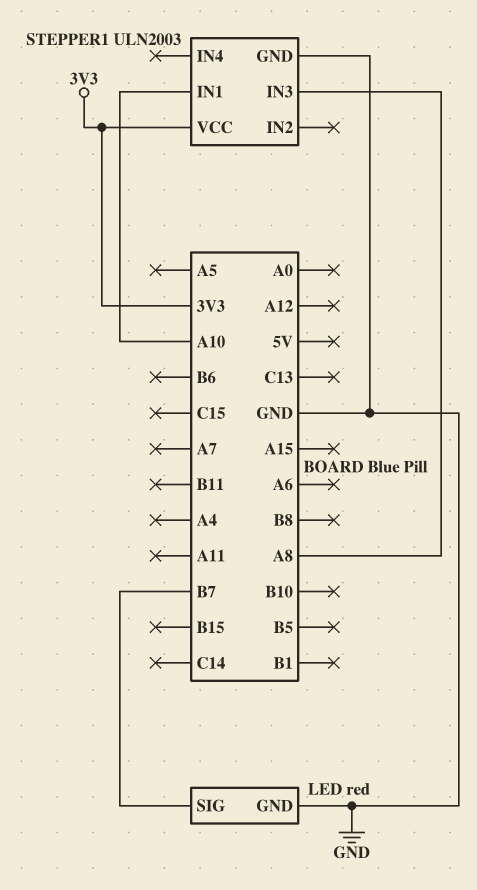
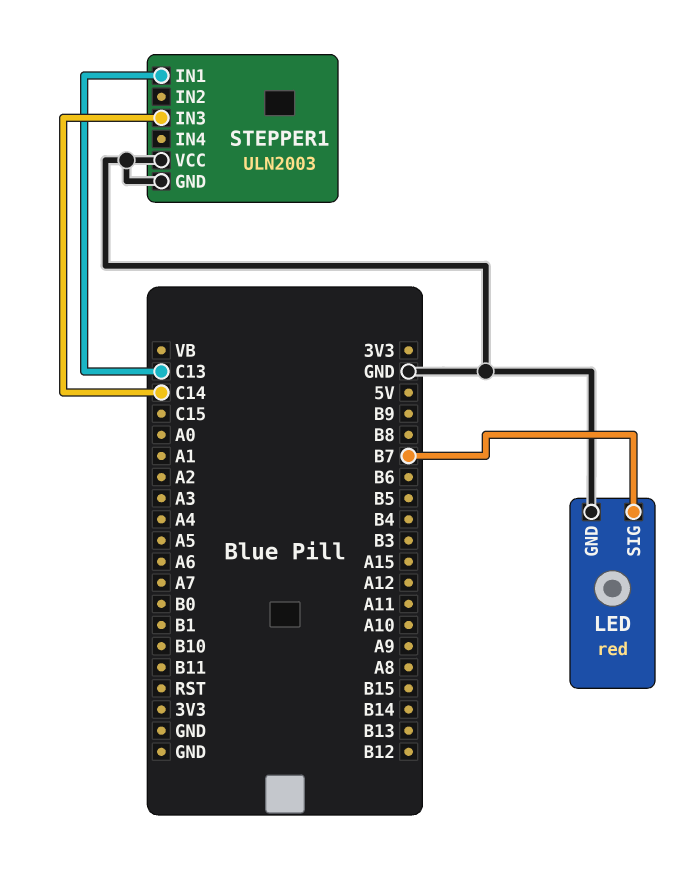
STEPPER1 pin IN1: A10 -> C13
STEPPER1 pin IN3: A8 -> C14
STEPPER1 pin VCC: 3V3 -> GND

